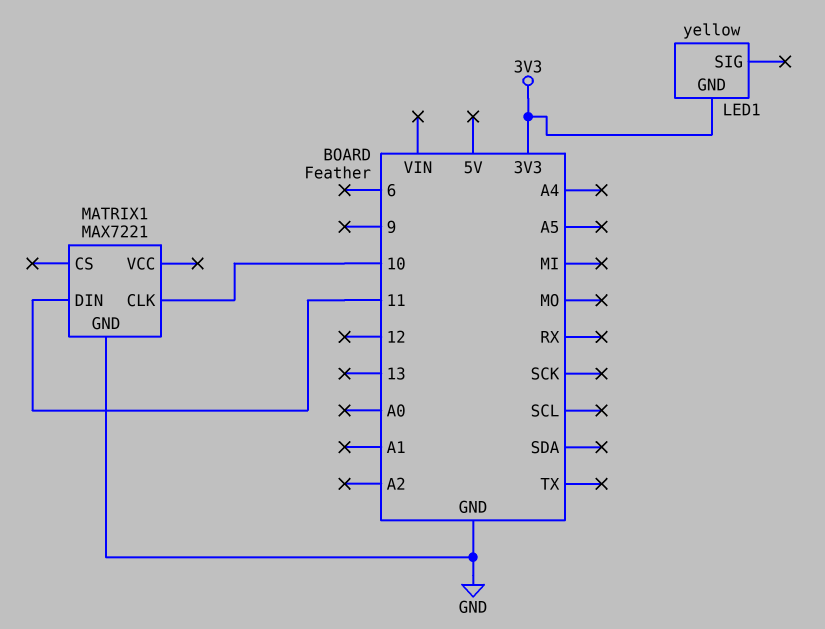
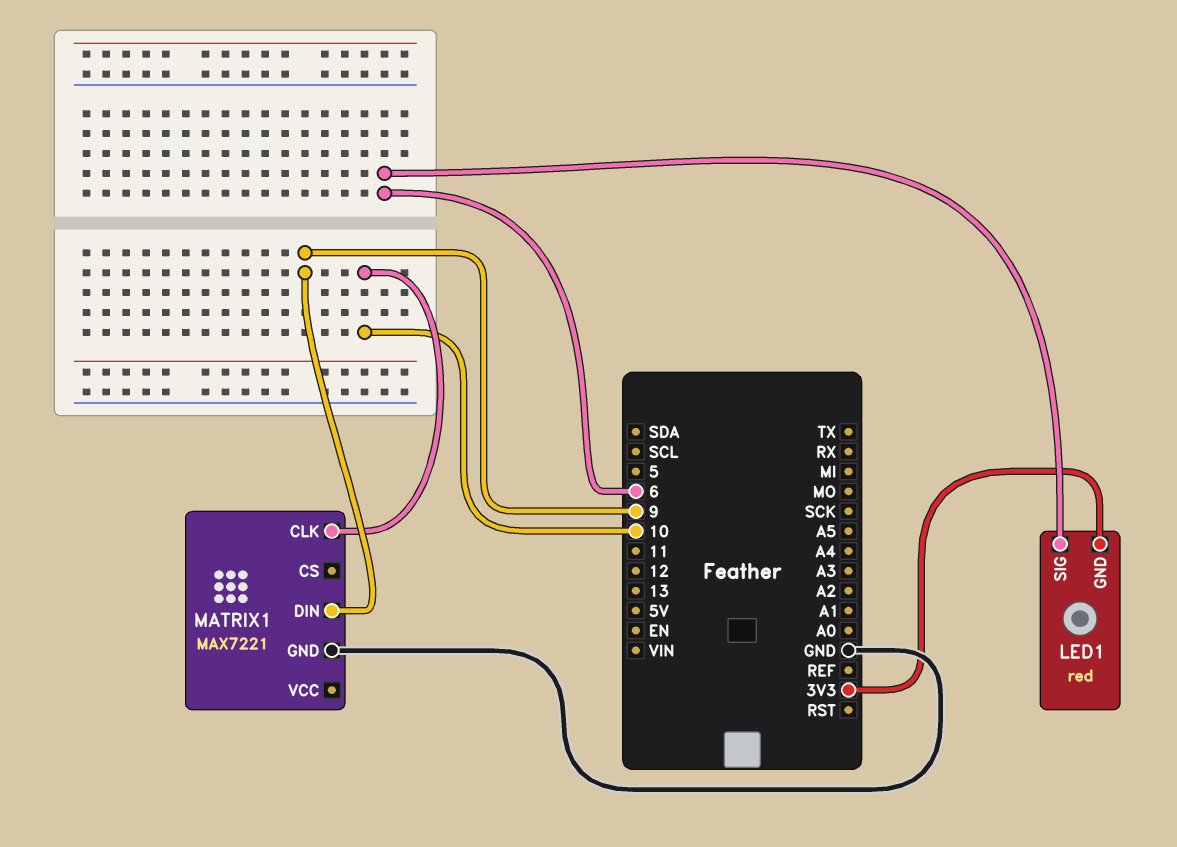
LED1: yellow -> red
LED1 pin SIG: none -> 6
MATRIX1 pin DIN: 11 -> 9

